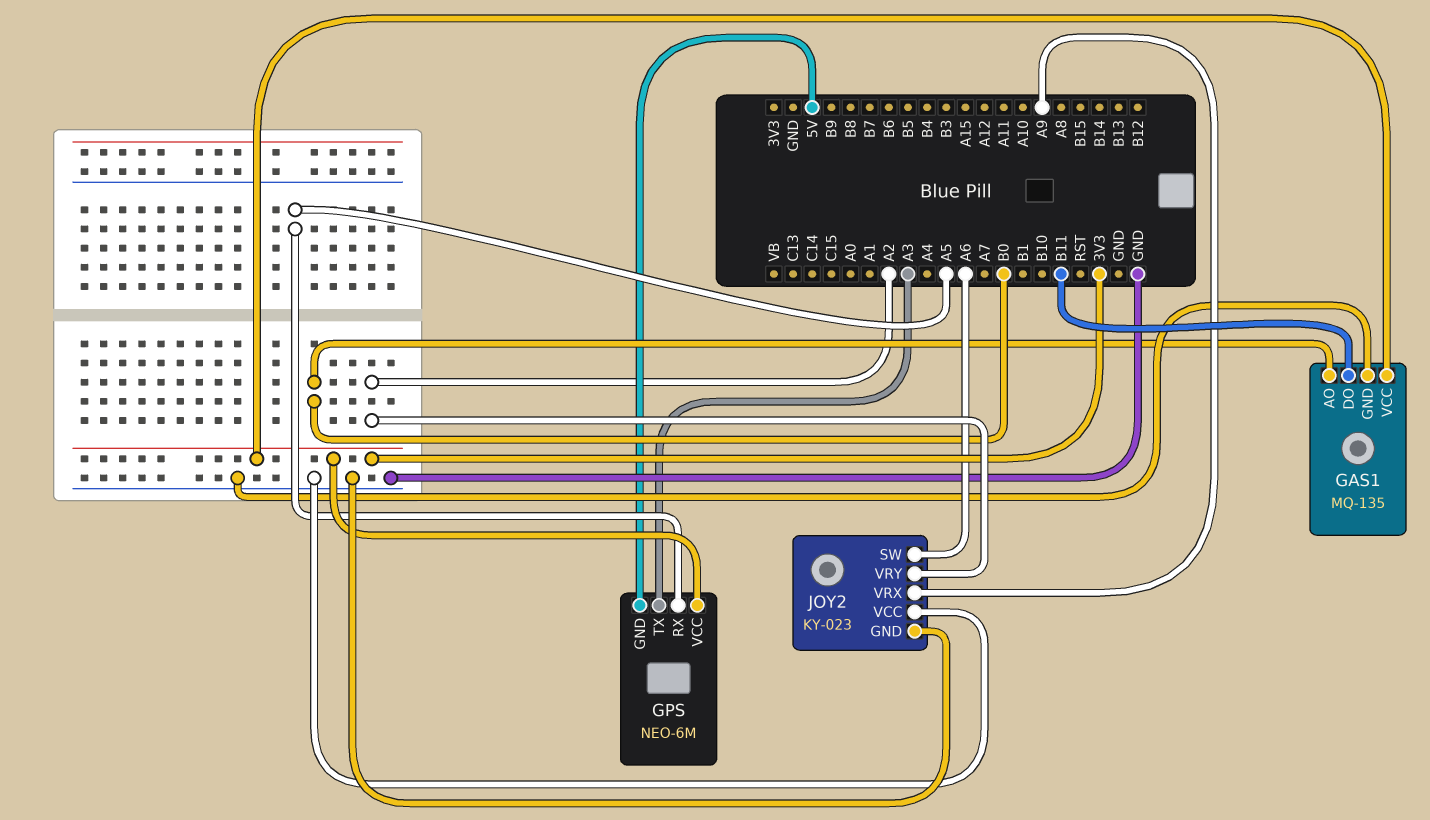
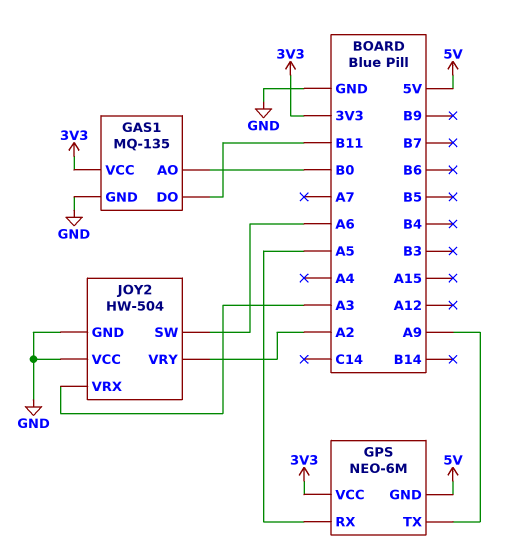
GPS pin TX: A3 -> A9
JOY2: KY-023 -> HW-504
JOY2 pin VRX: A9 -> A3

